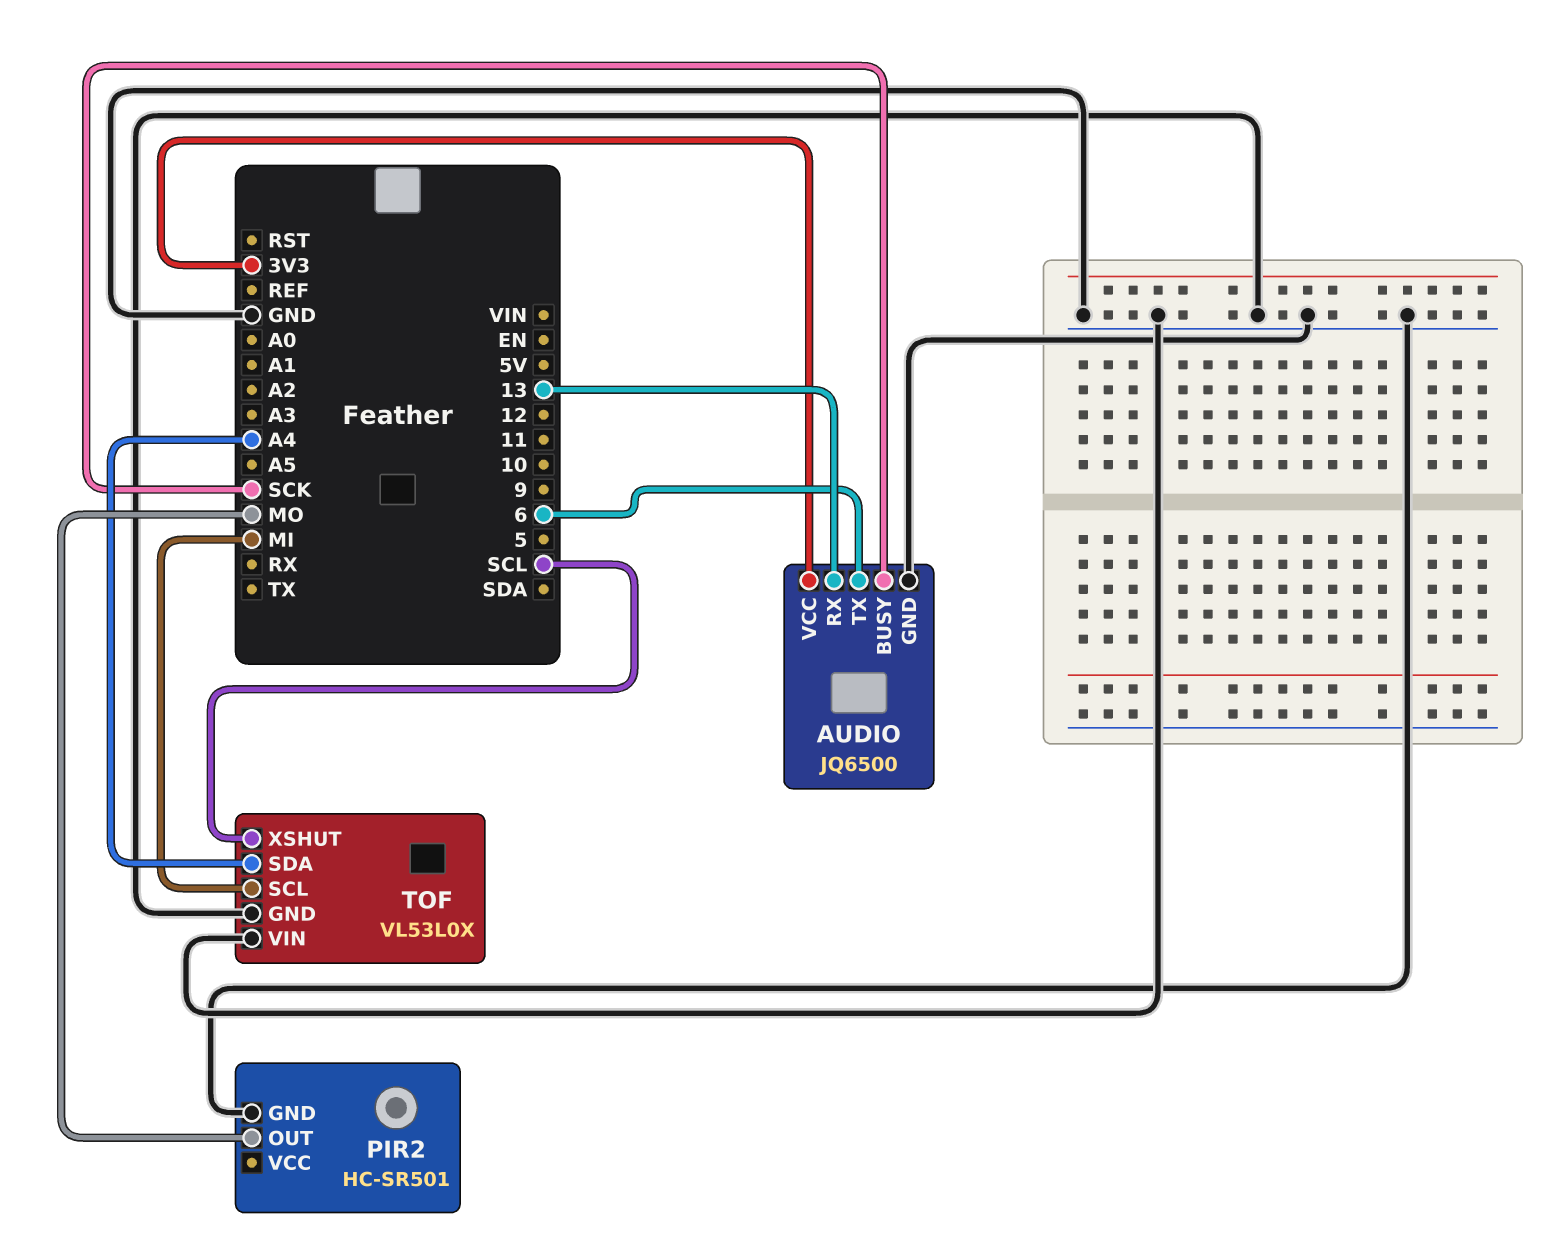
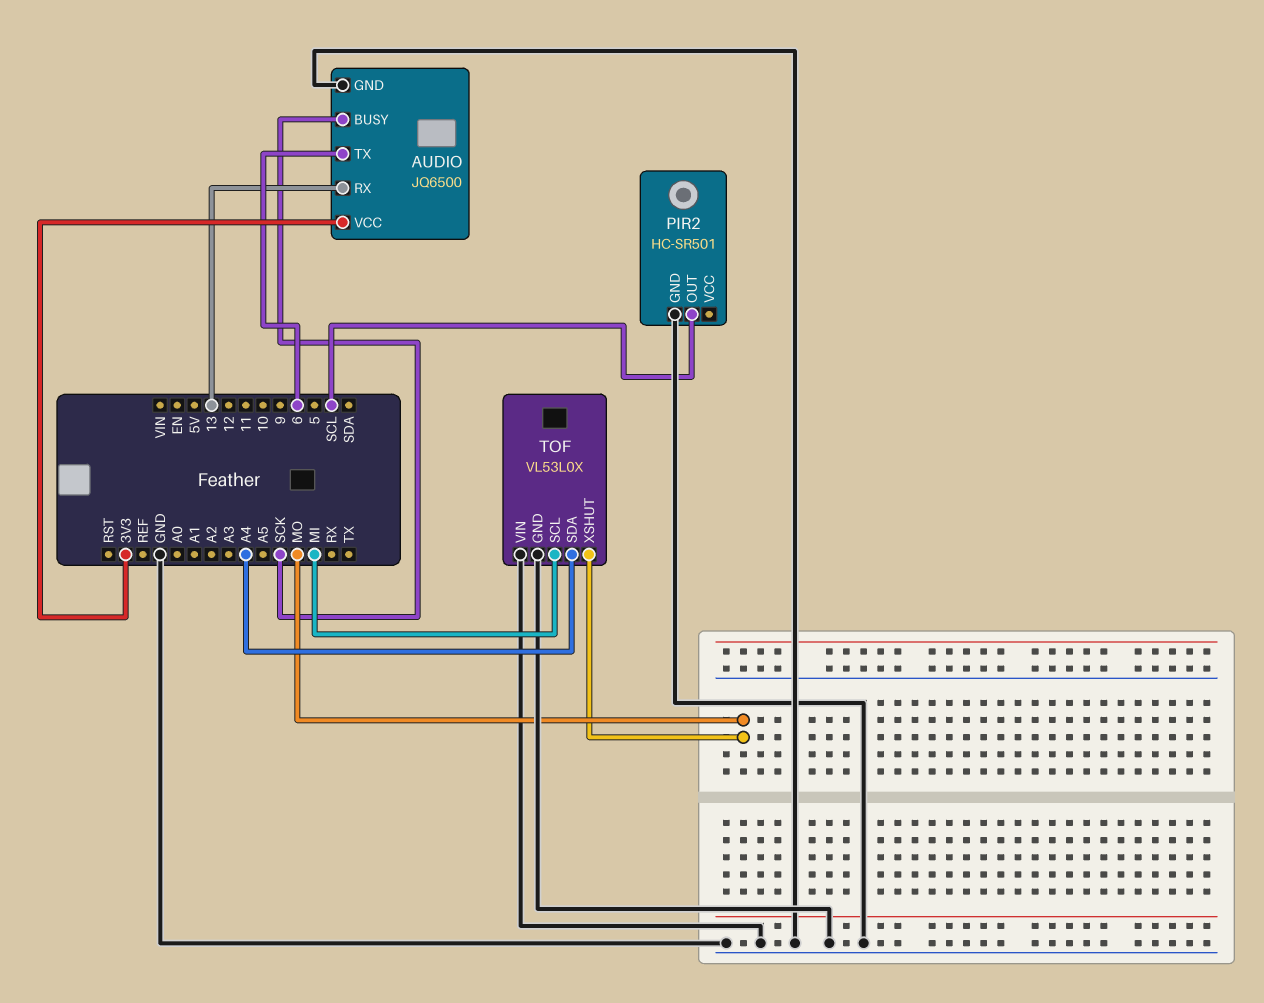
PIR2 pin OUT: MO -> SCL
TOF pin XSHUT: SCL -> MO

